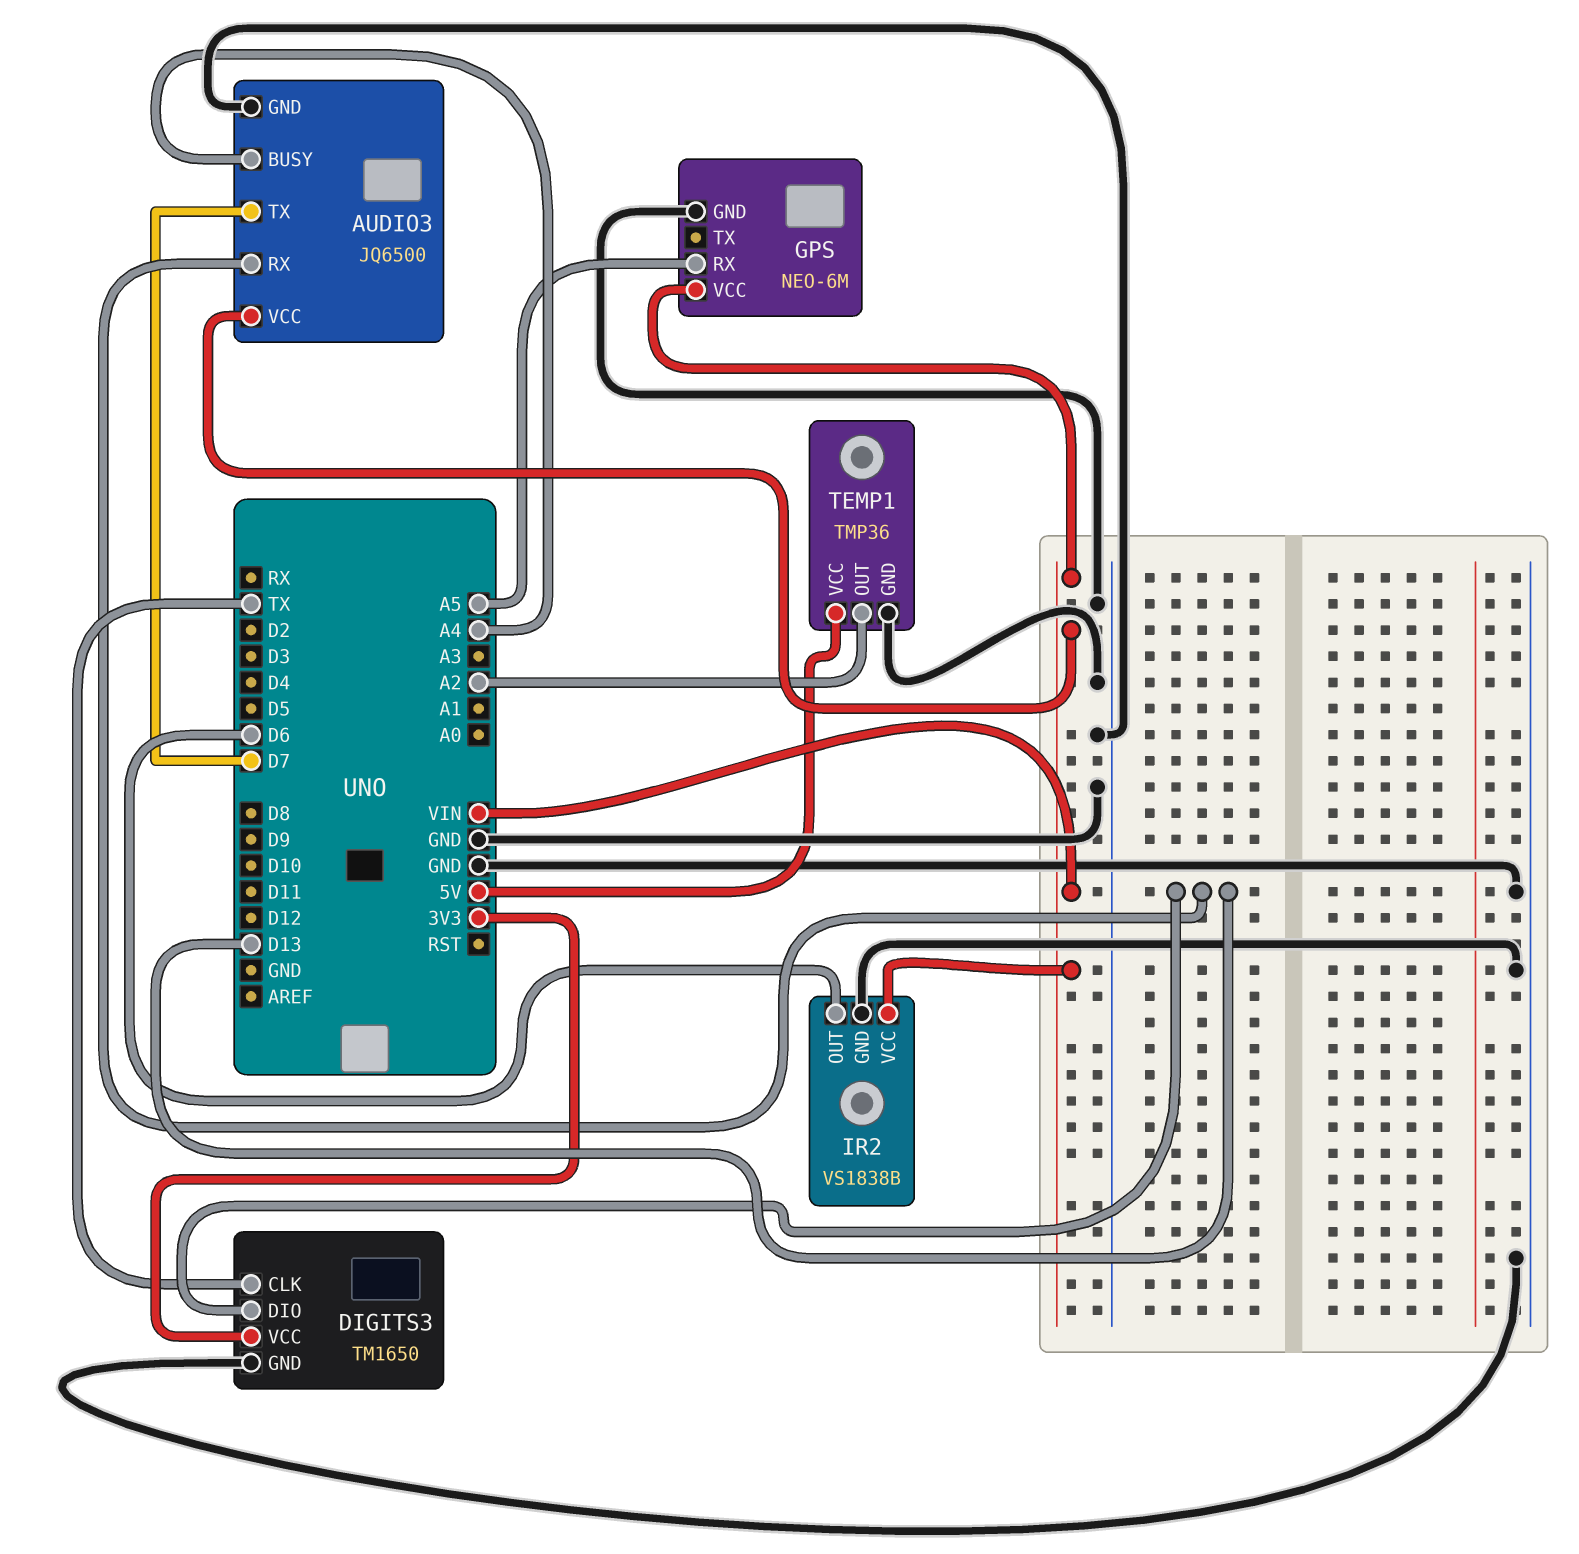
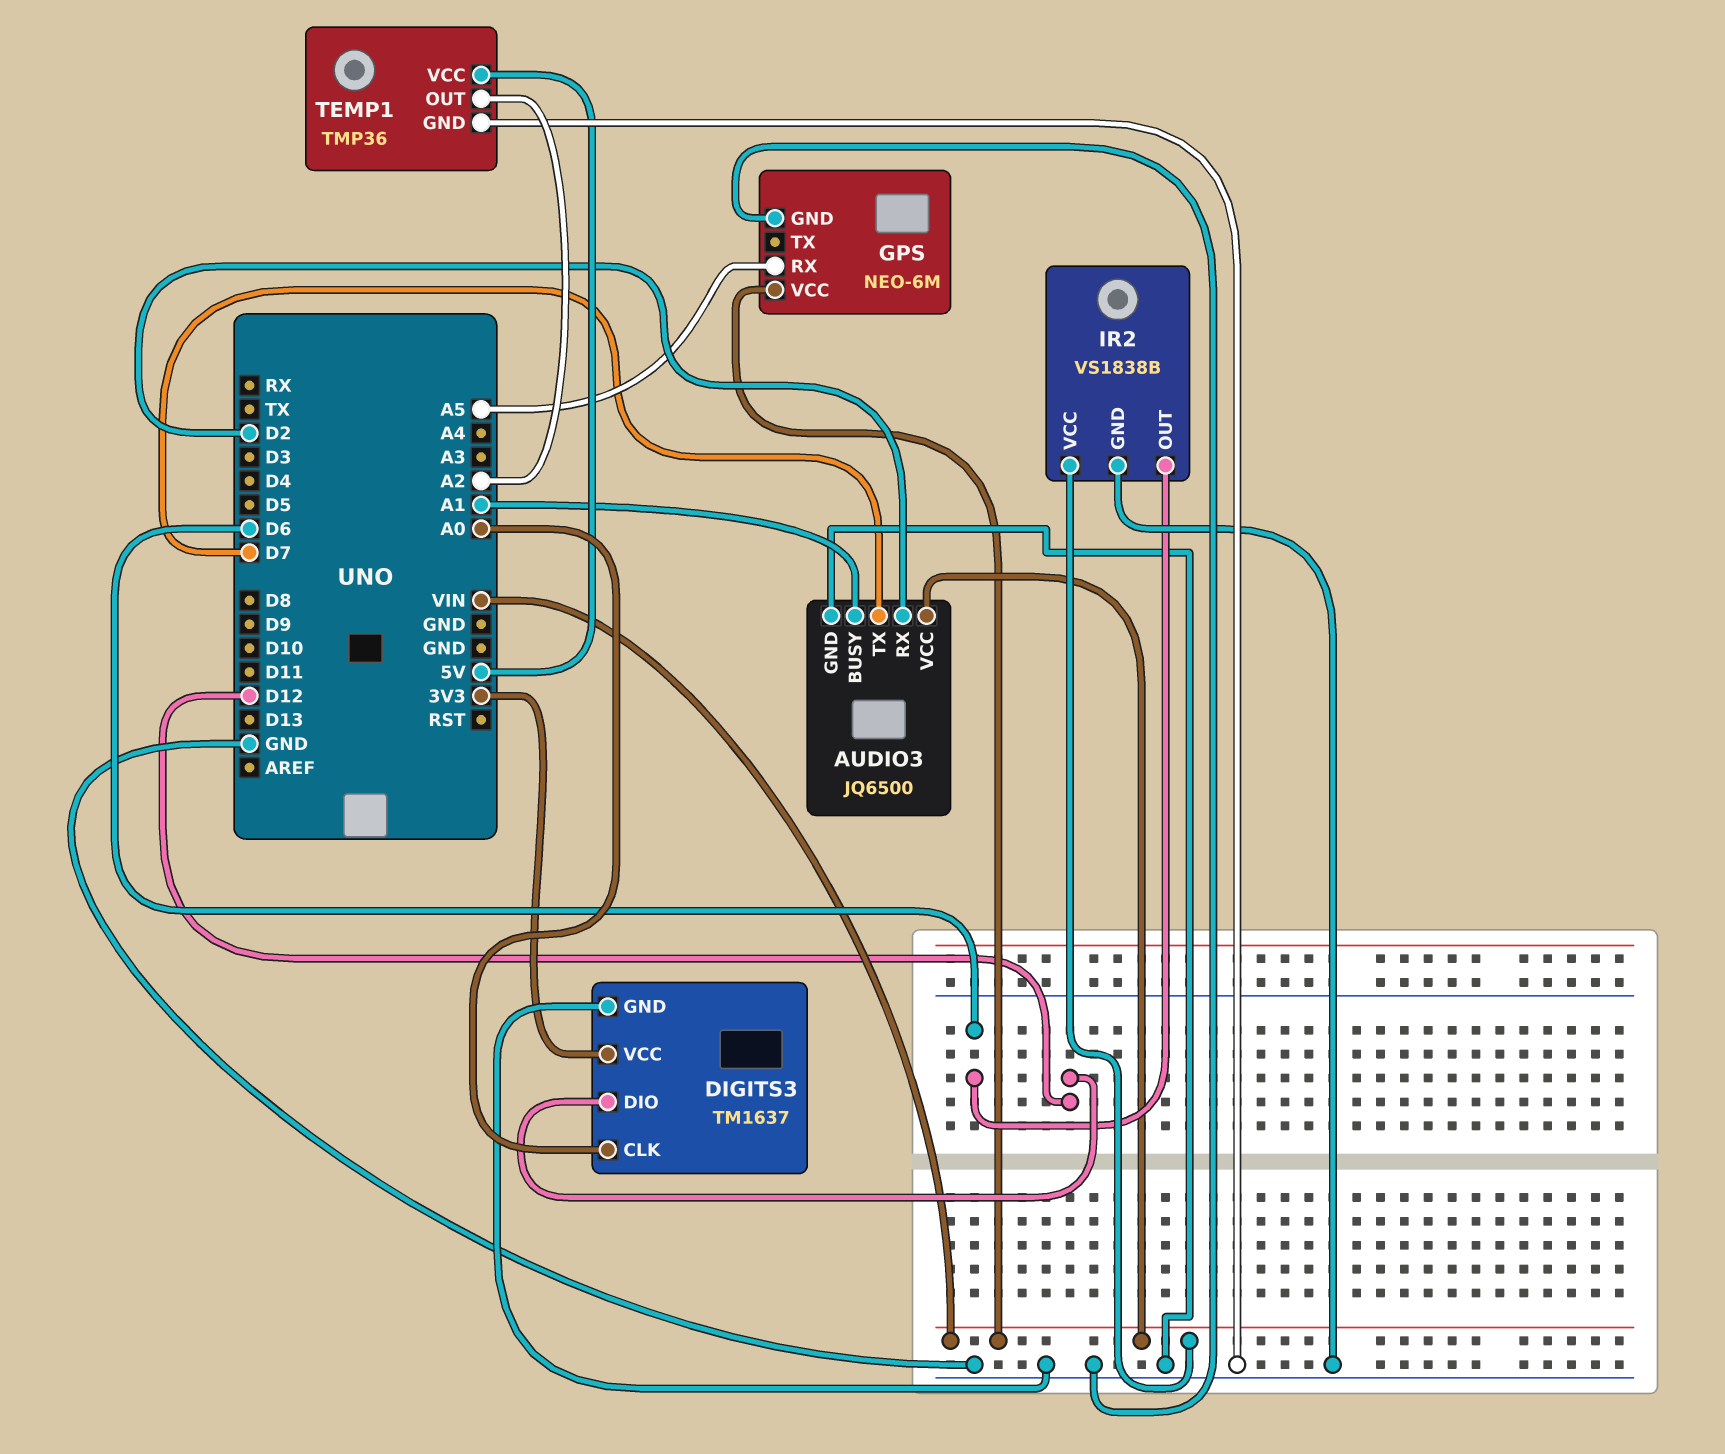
AUDIO3 pin BUSY: A4 -> A1
AUDIO3 pin RX: D13 -> D2
DIGITS3: TM1650 -> TM1637
DIGITS3 pin CLK: TX -> A0
DIGITS3 pin DIO: D13 -> D12

